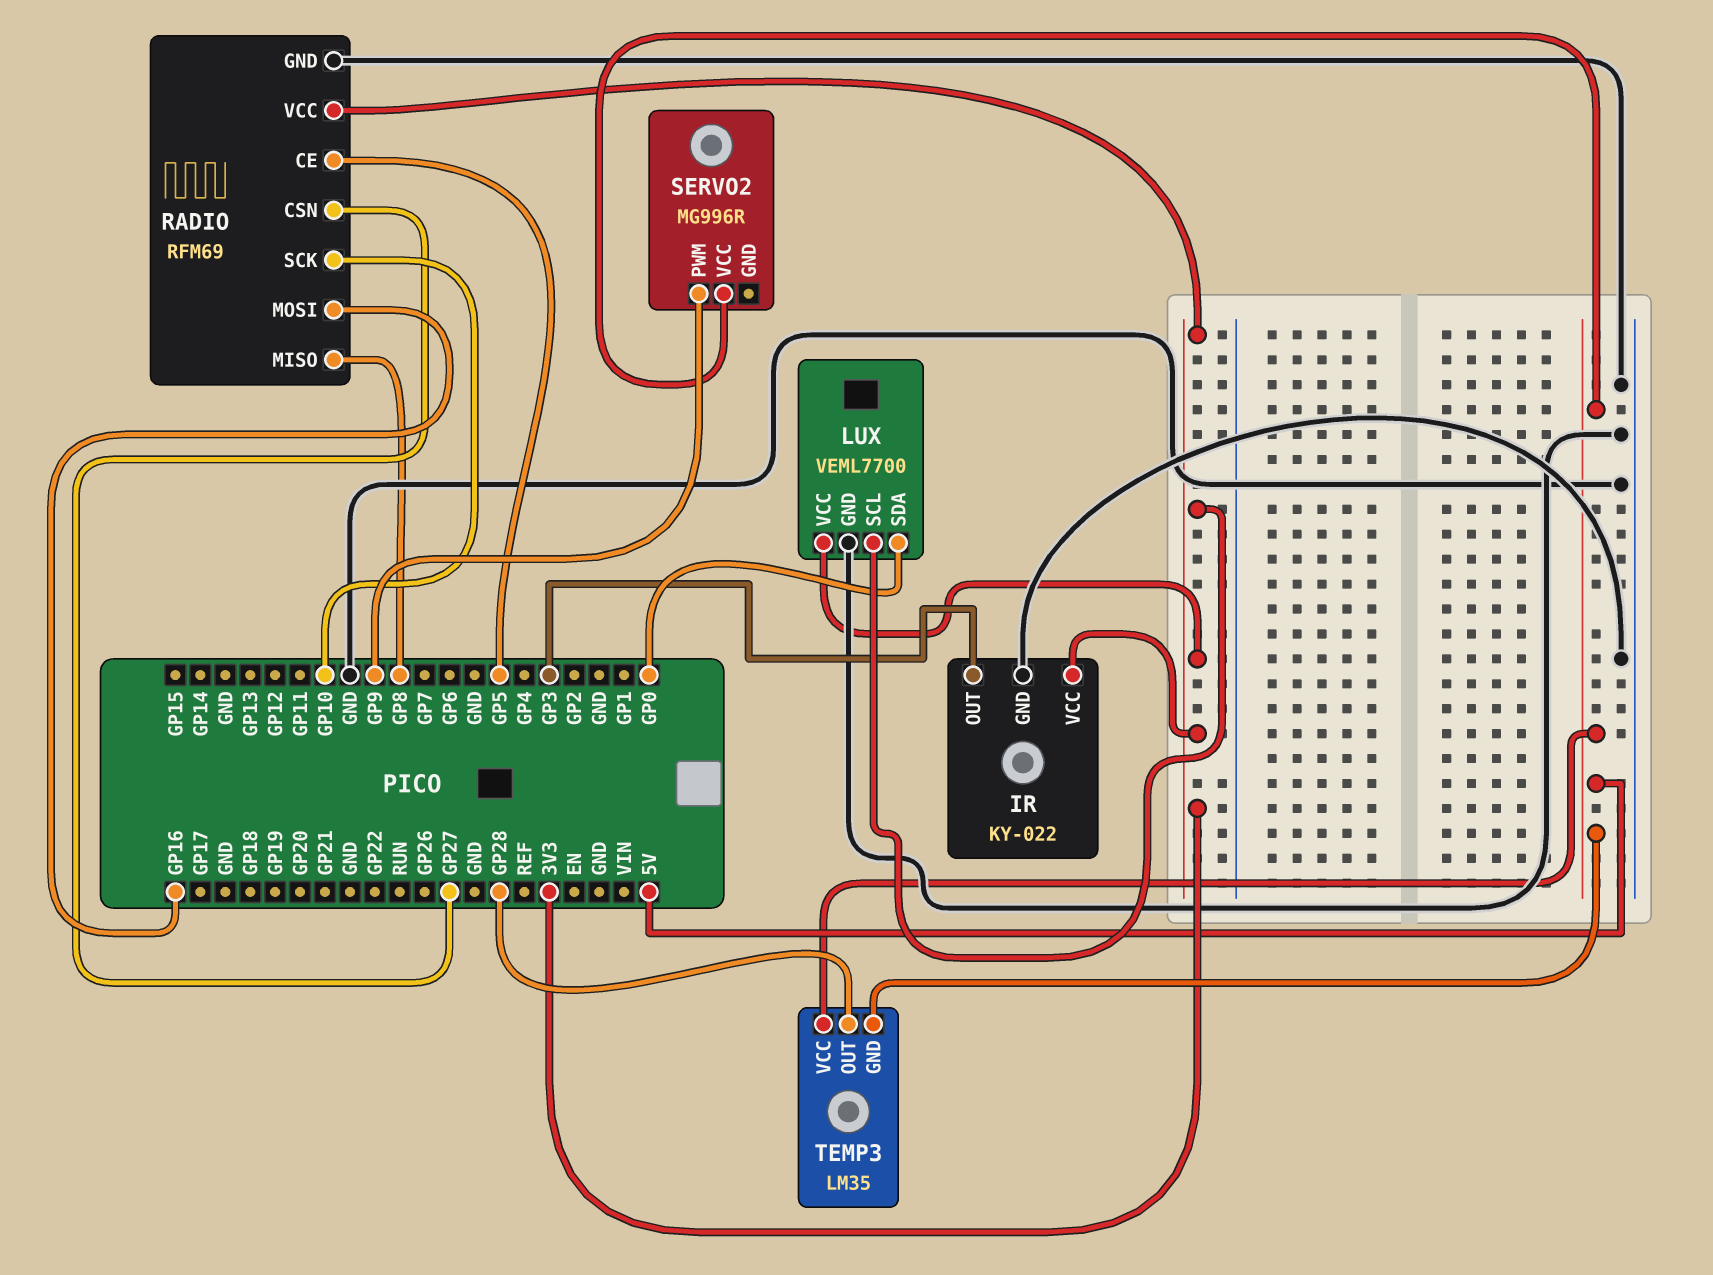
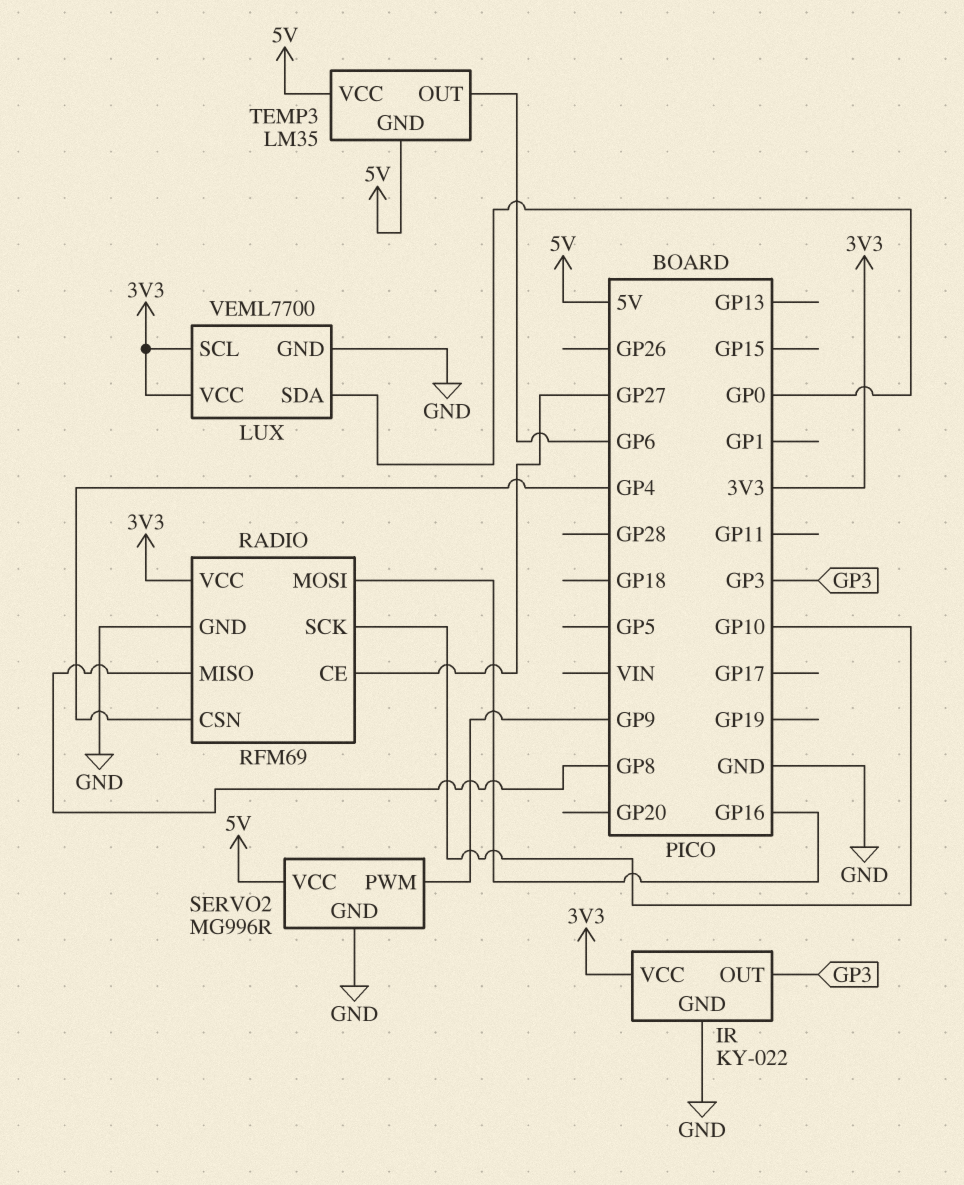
RADIO pin CE: GP5 -> GP27
RADIO pin CSN: GP27 -> GP4
SERVO2 pin GND: none -> GND
TEMP3 pin OUT: GP28 -> GP6

